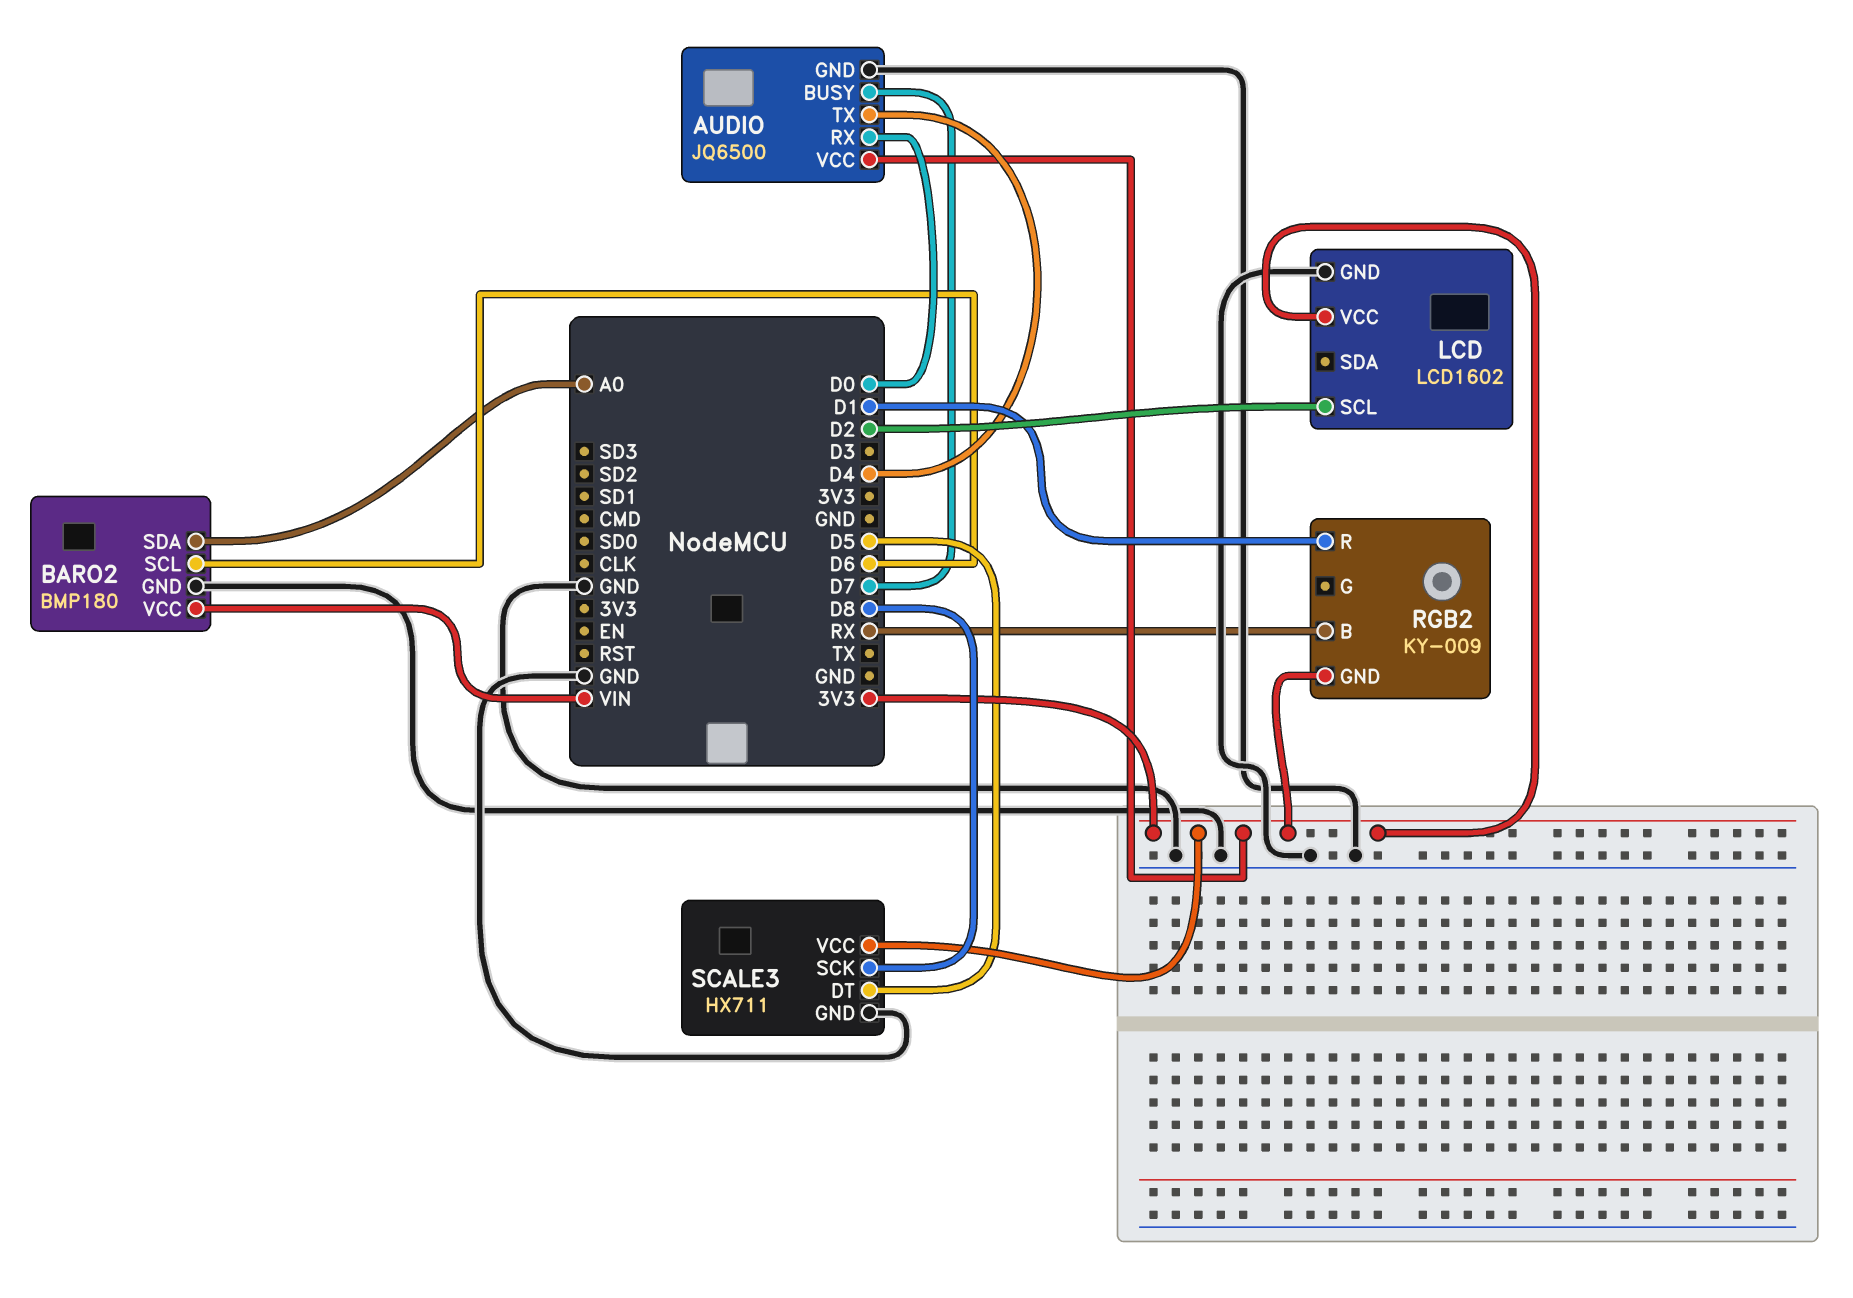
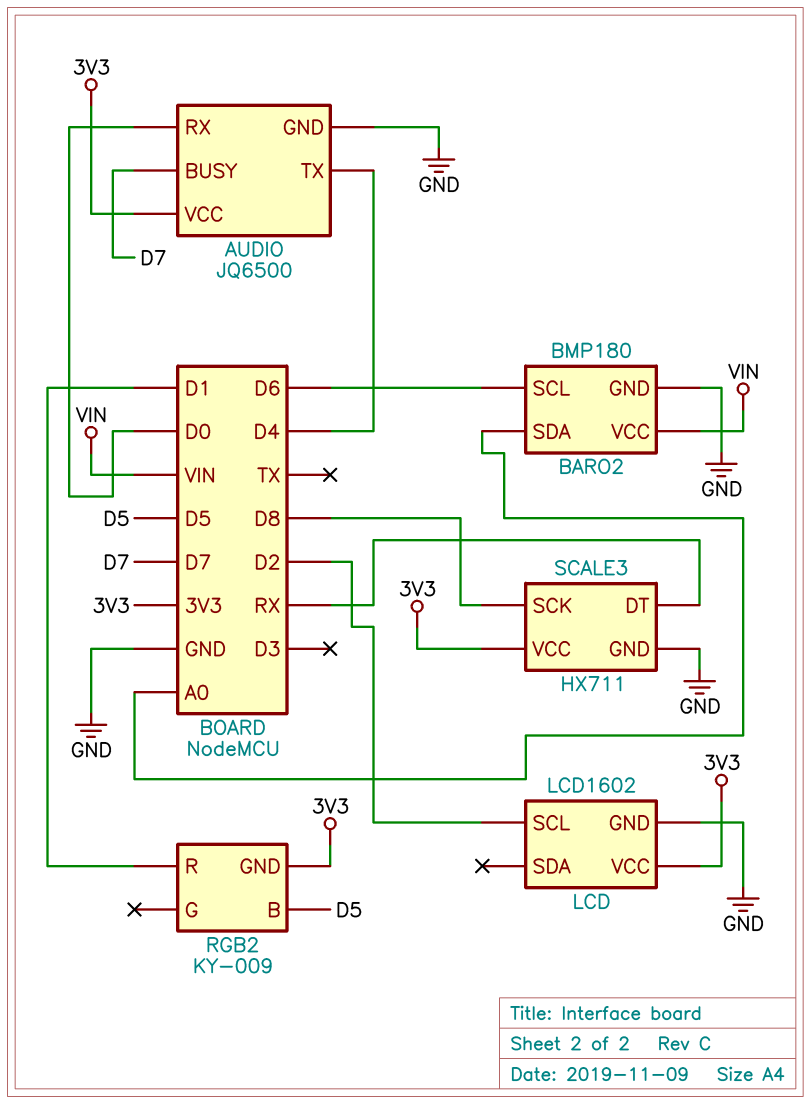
RGB2 pin B: RX -> D5
SCALE3 pin DT: D5 -> RX

